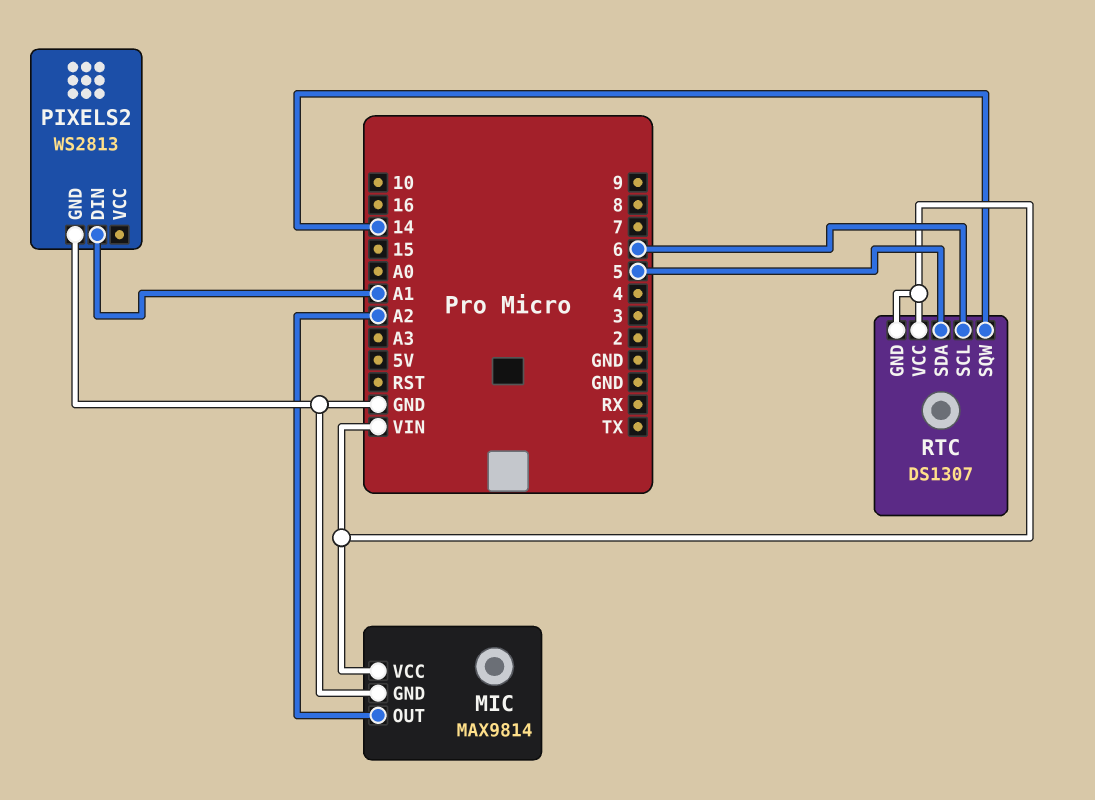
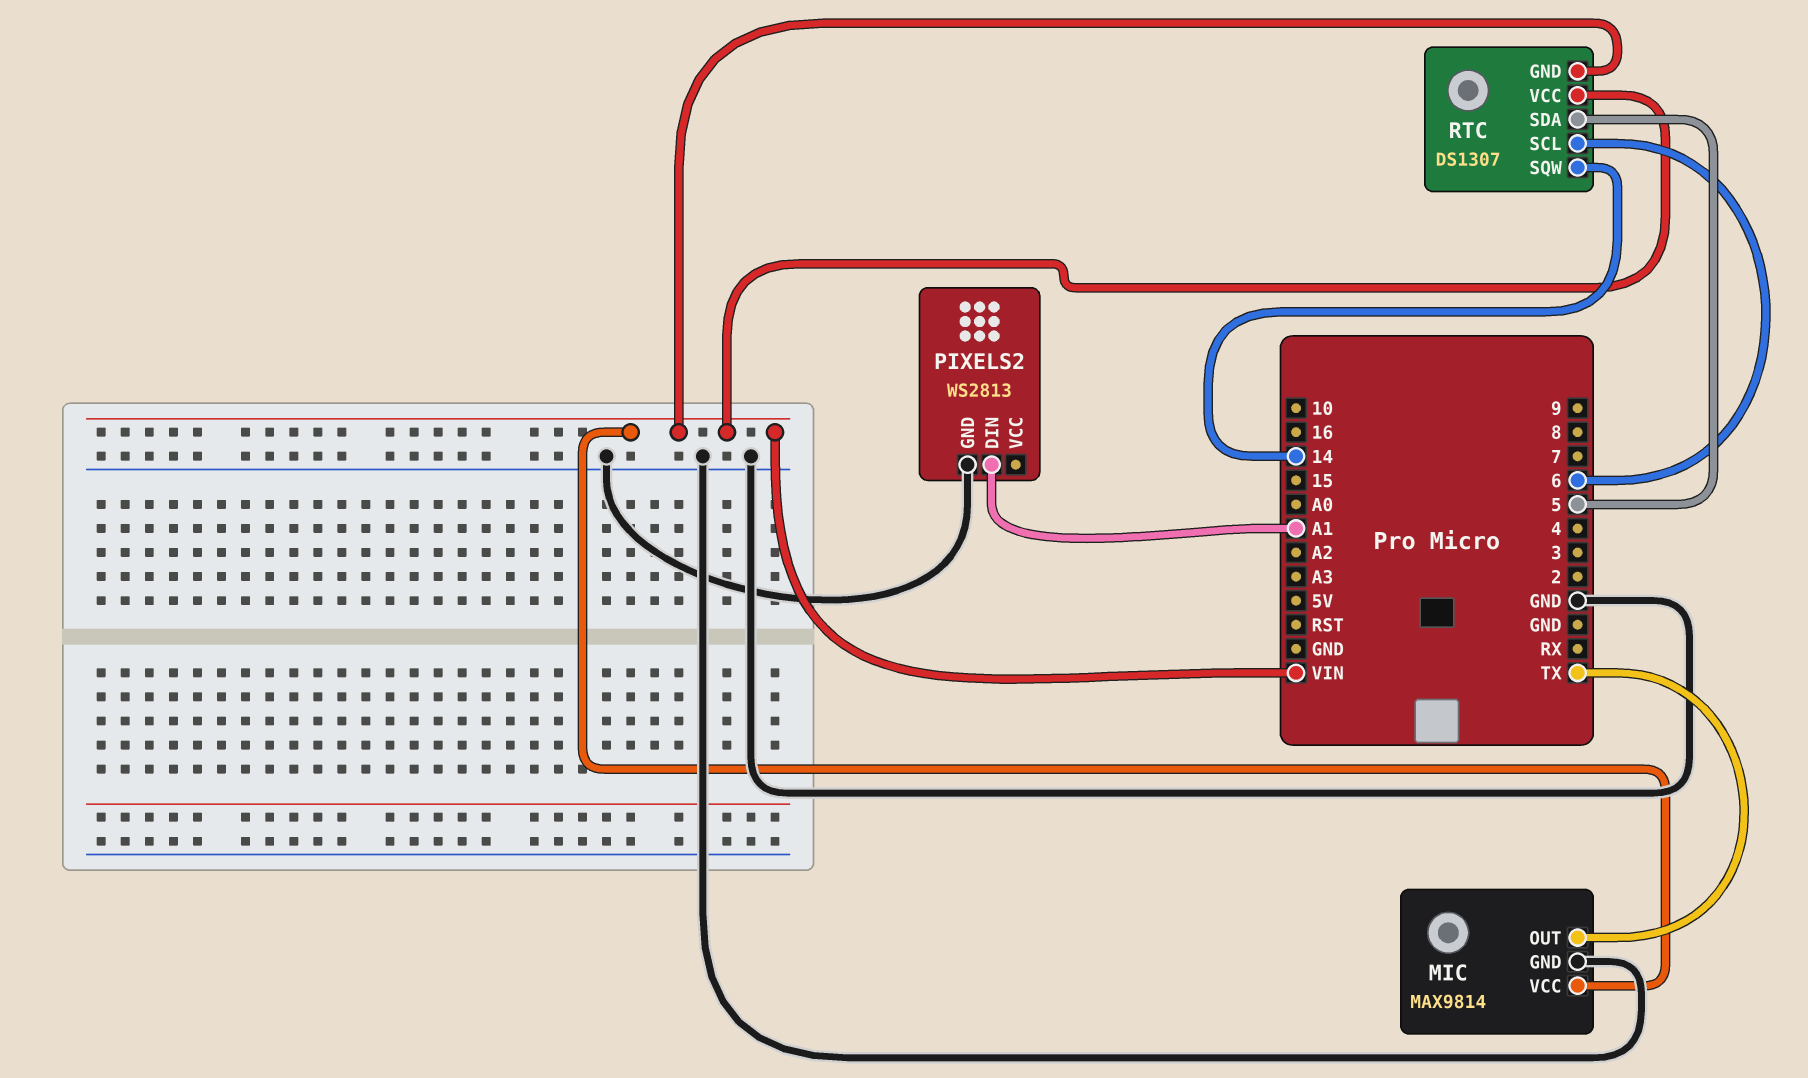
MIC pin OUT: A2 -> TX

